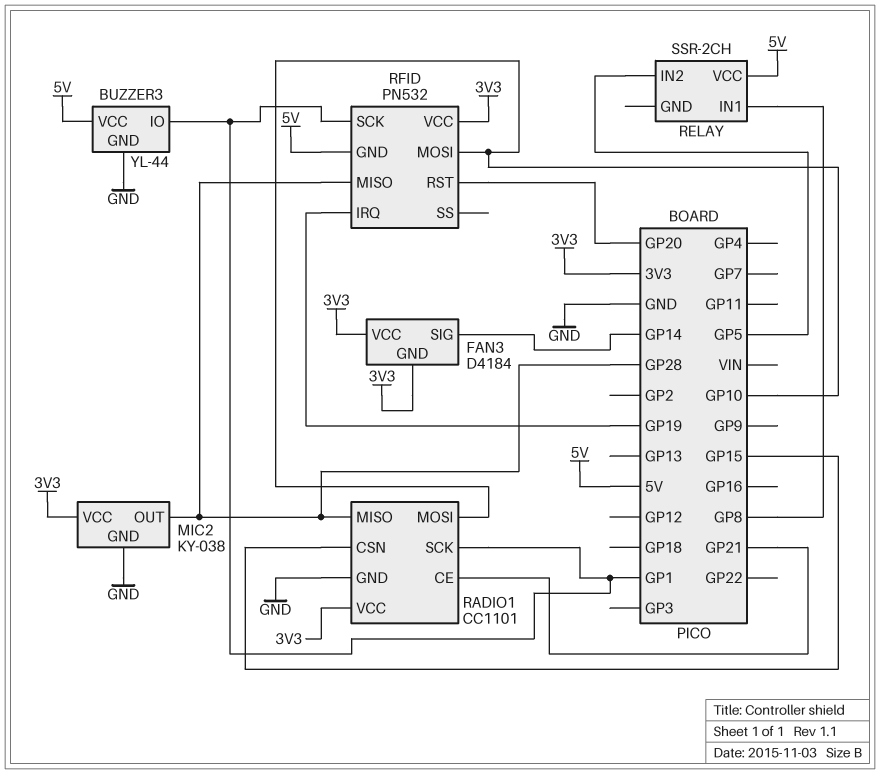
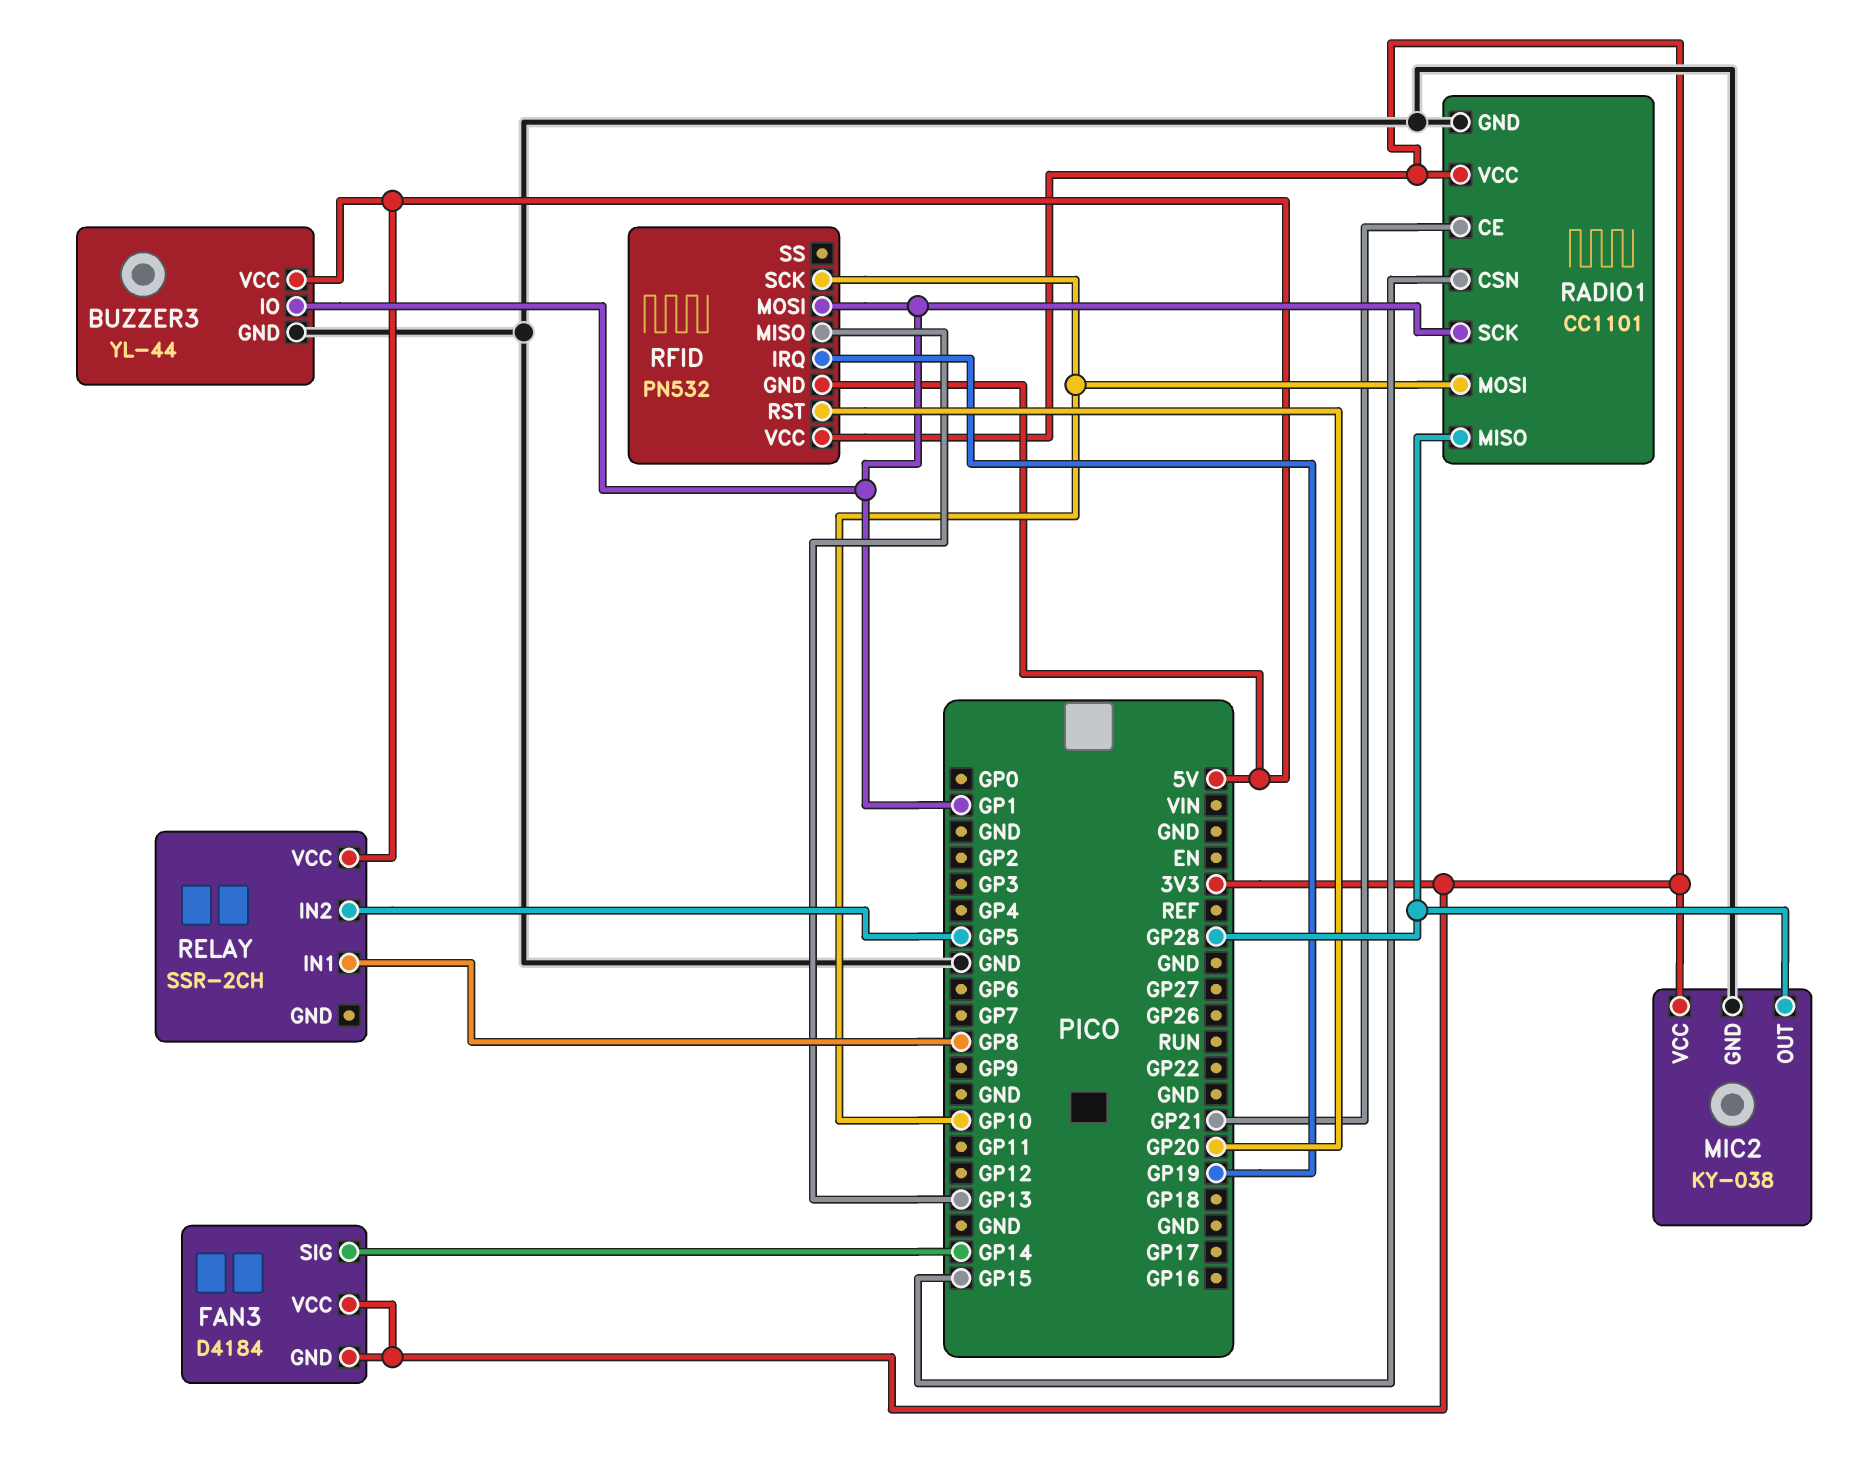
RFID pin MISO: GP28 -> GP13
RFID pin MOSI: GP10 -> GP1
RFID pin SCK: GP1 -> GP10

